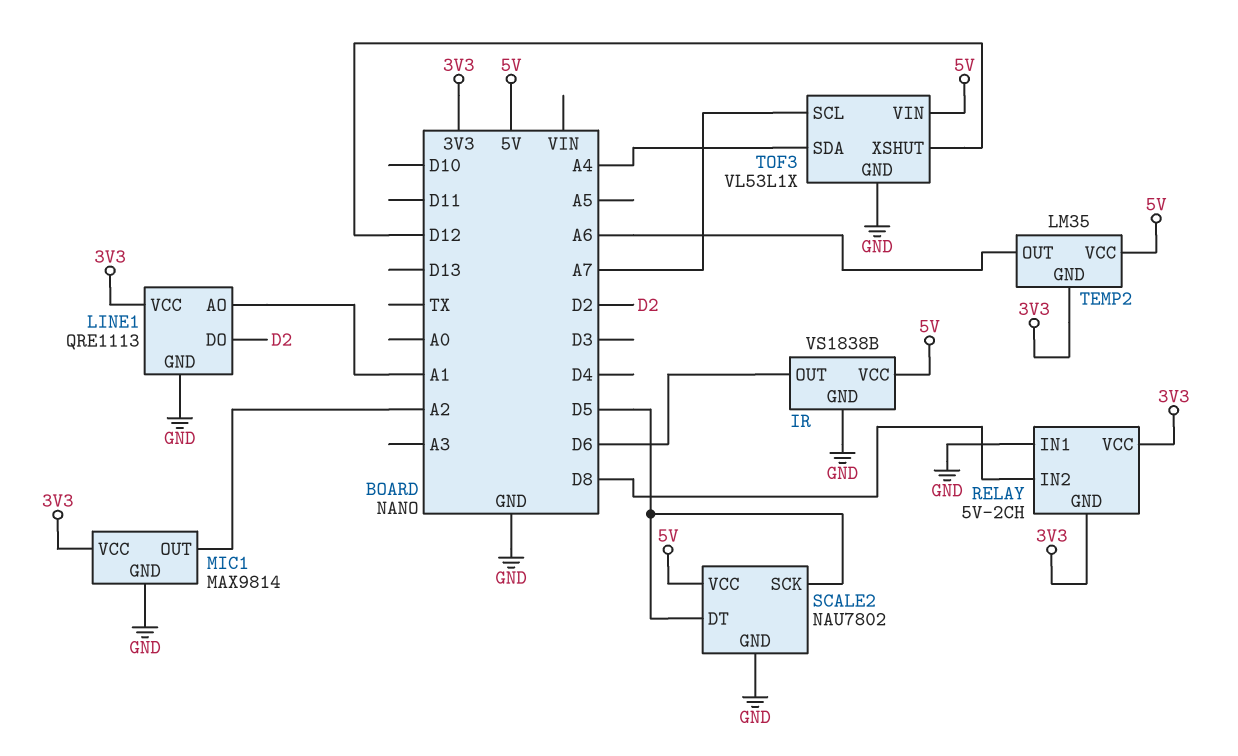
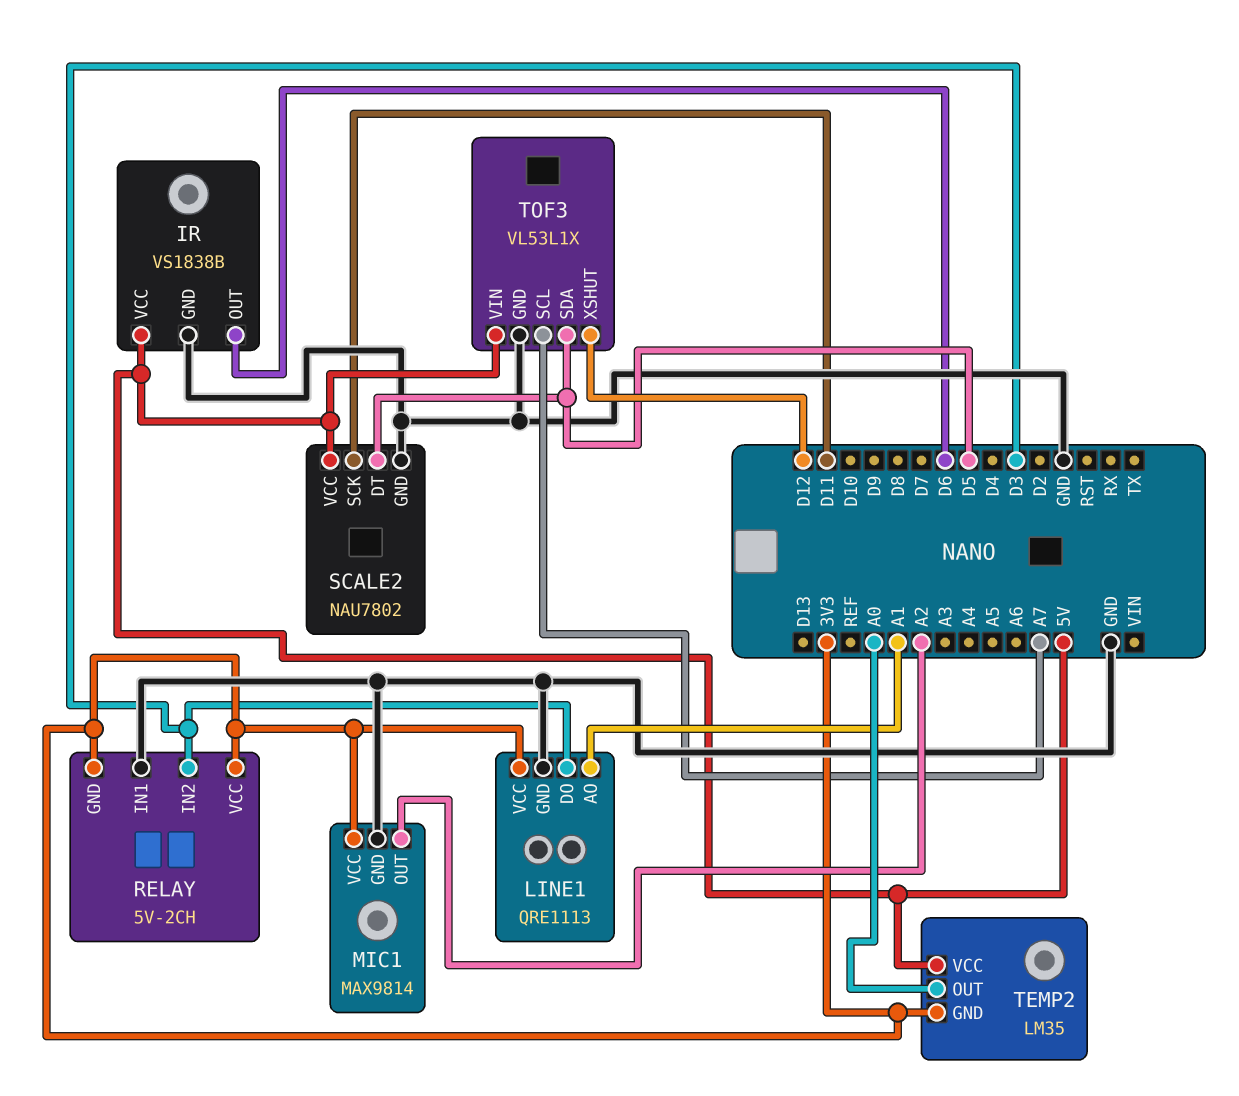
LINE1 pin DO: D2 -> D3
RELAY pin IN2: D8 -> D3
SCALE2 pin SCK: D5 -> D11
TEMP2 pin OUT: A6 -> A0
TOF3 pin SDA: A4 -> D5

